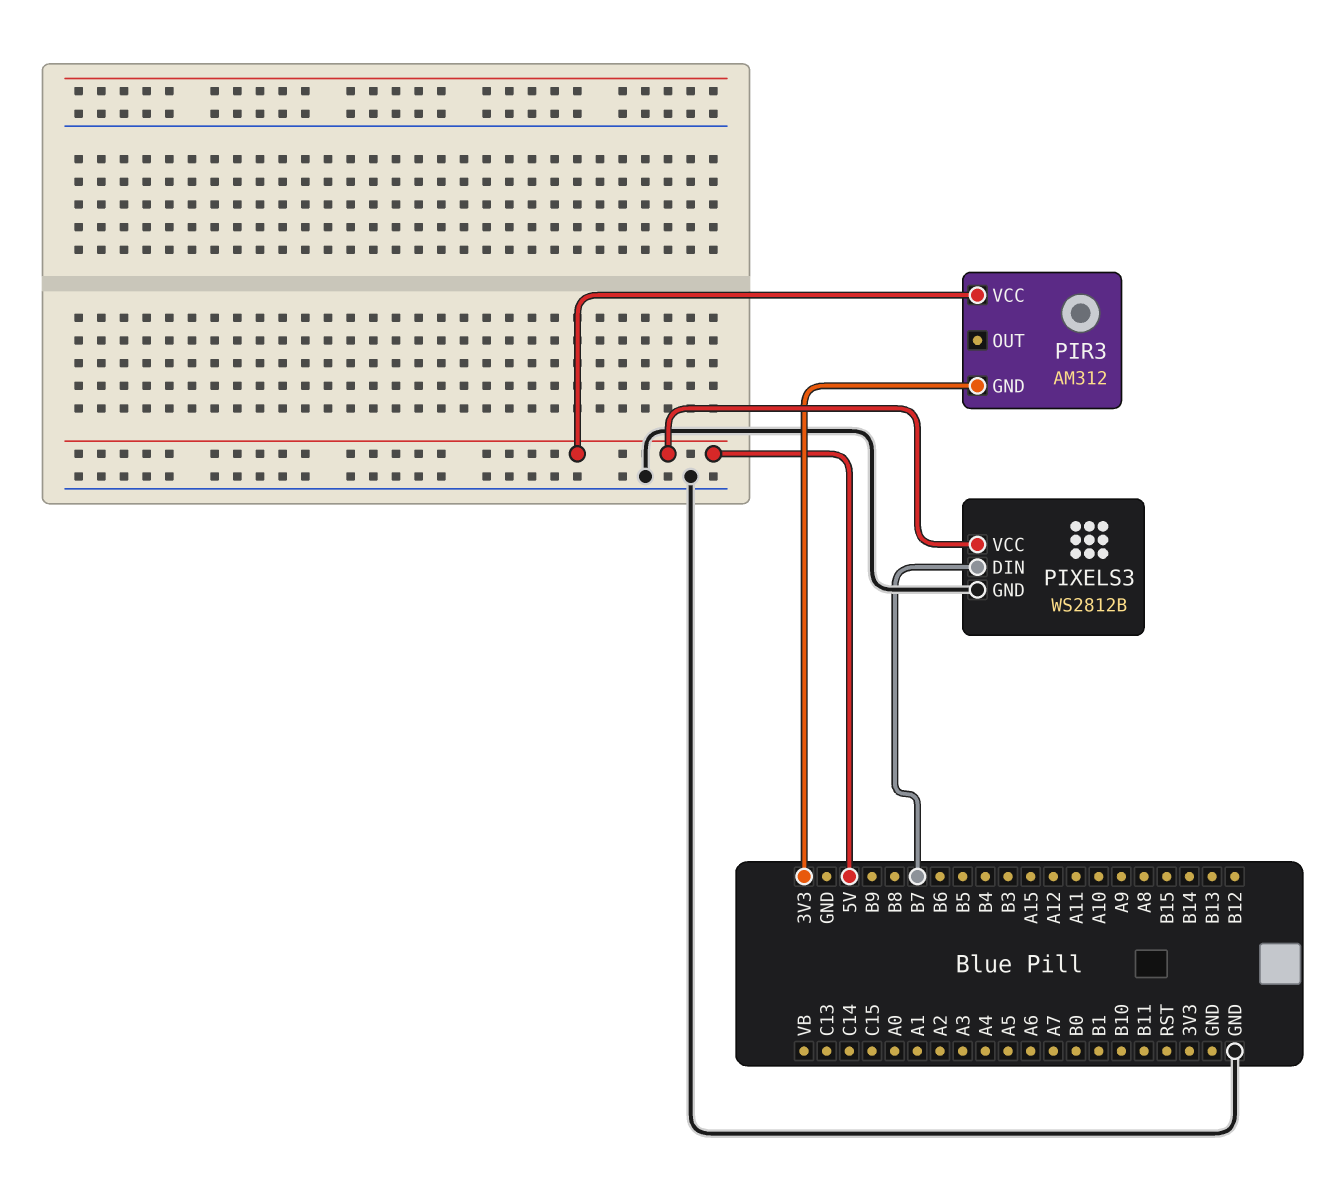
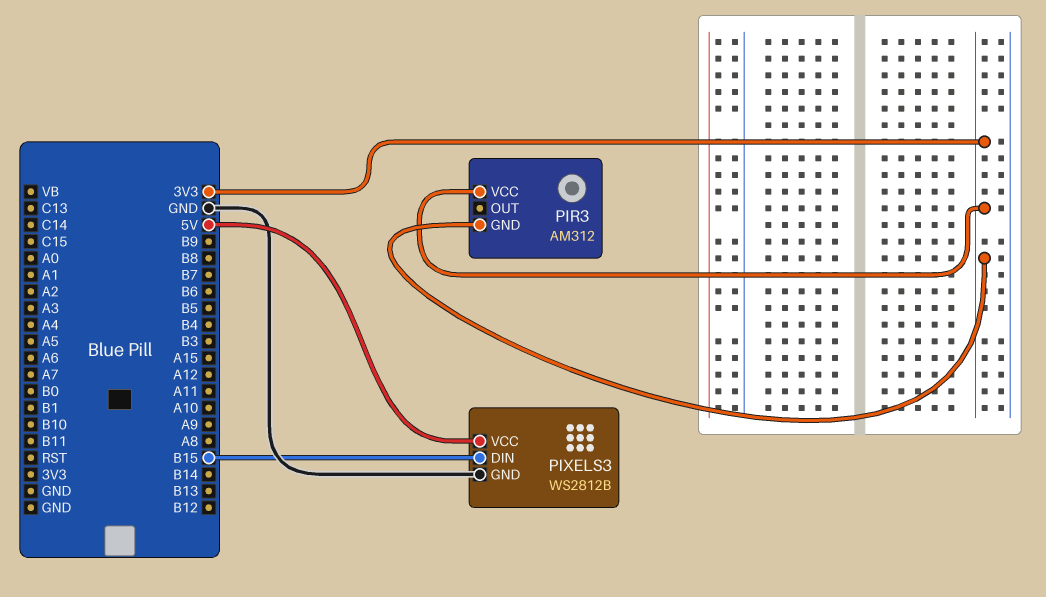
PIR3 pin VCC: 5V -> 3V3
PIXELS3 pin DIN: B7 -> B15

